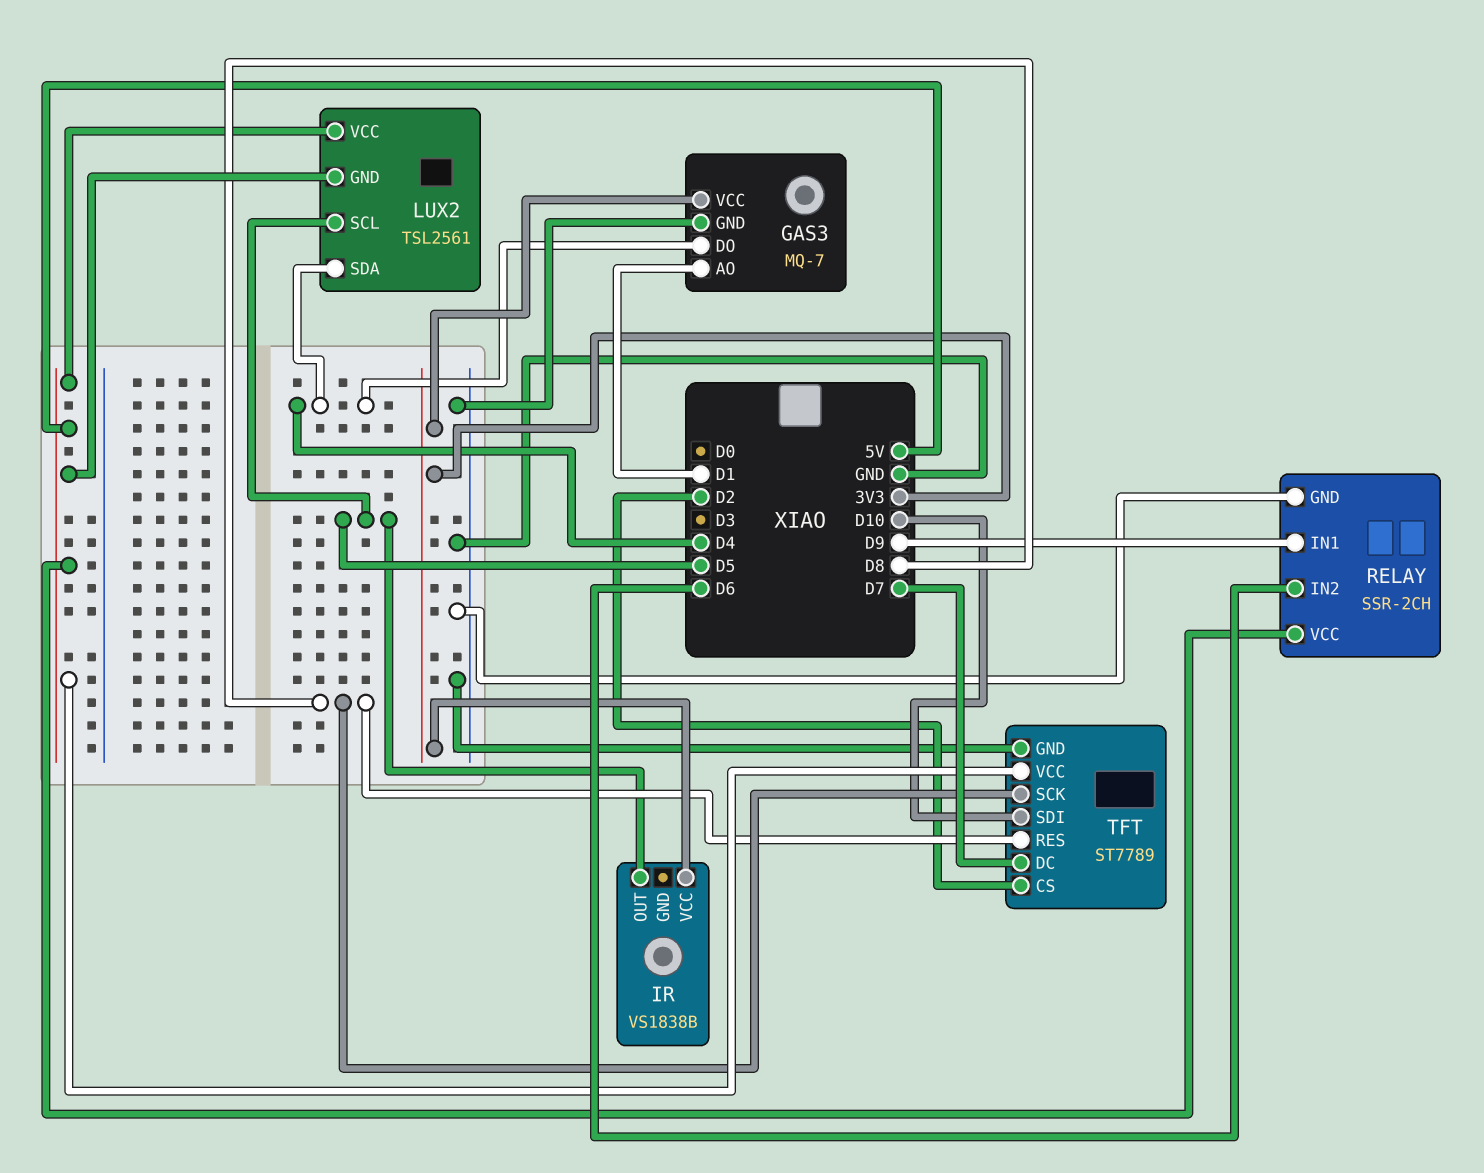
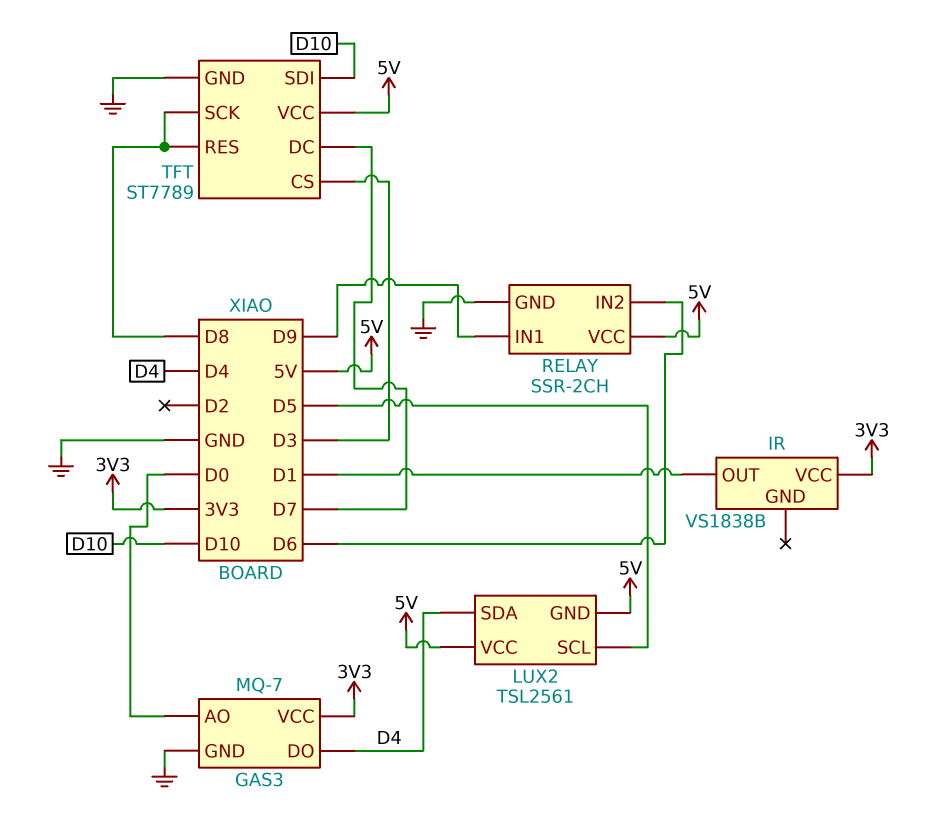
GAS3 pin AO: D1 -> D0
IR pin OUT: D5 -> D1
TFT pin CS: D2 -> D3

